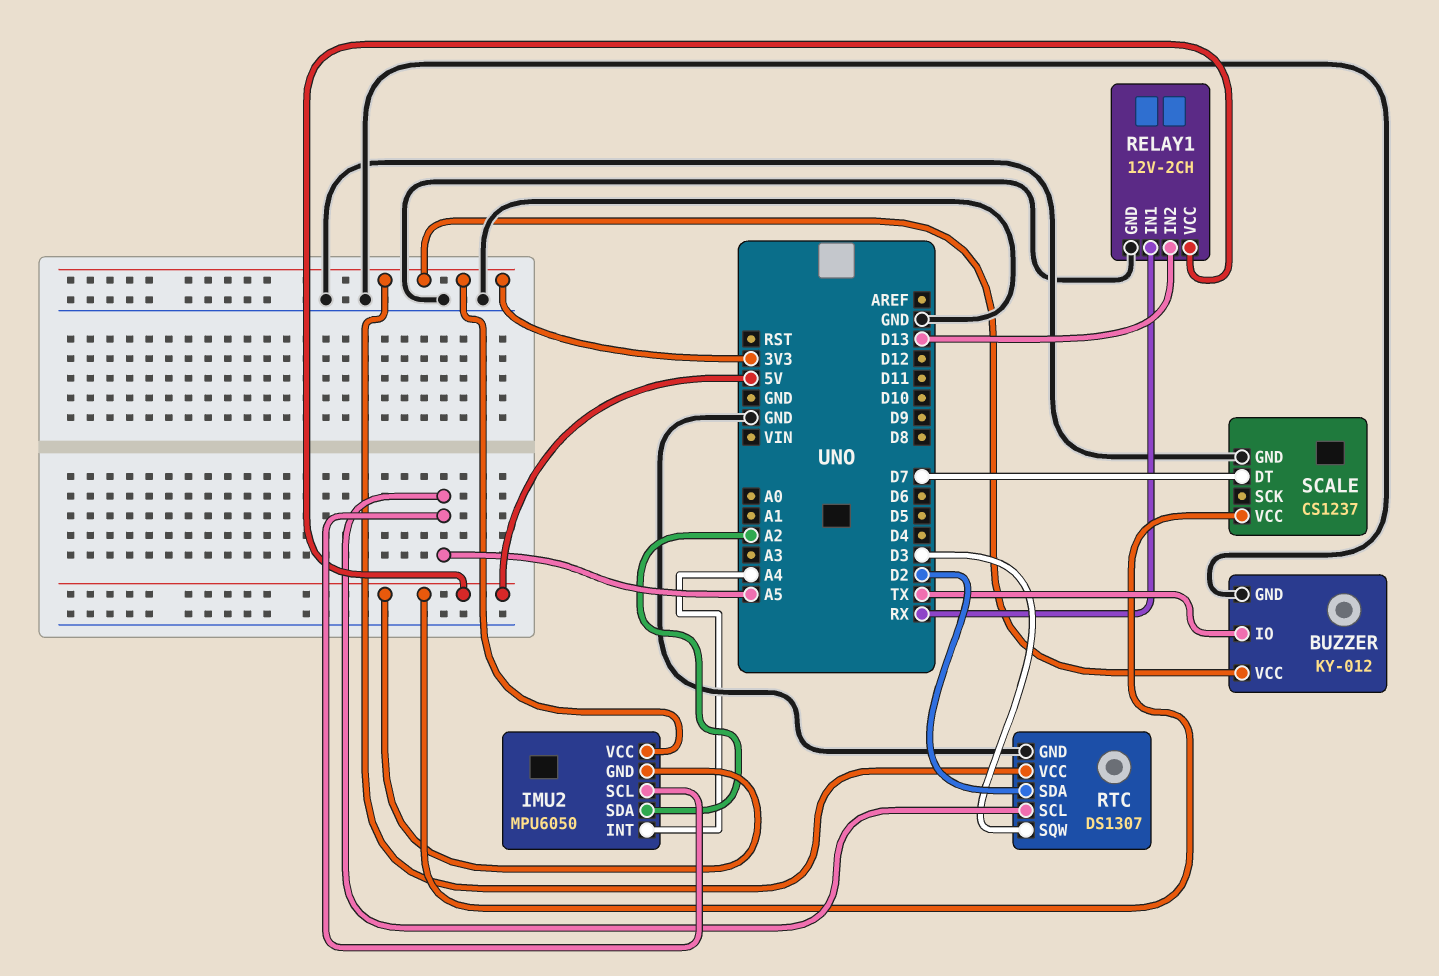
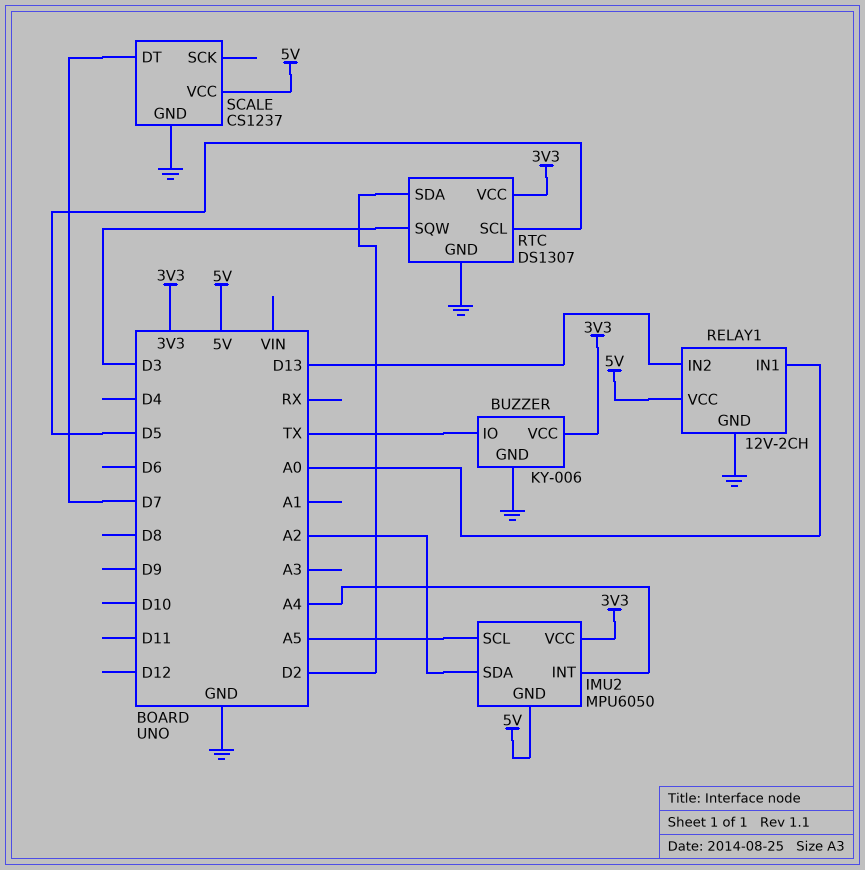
BUZZER: KY-012 -> KY-006
RELAY1 pin IN1: RX -> A0
RTC pin SCL: A5 -> D5

